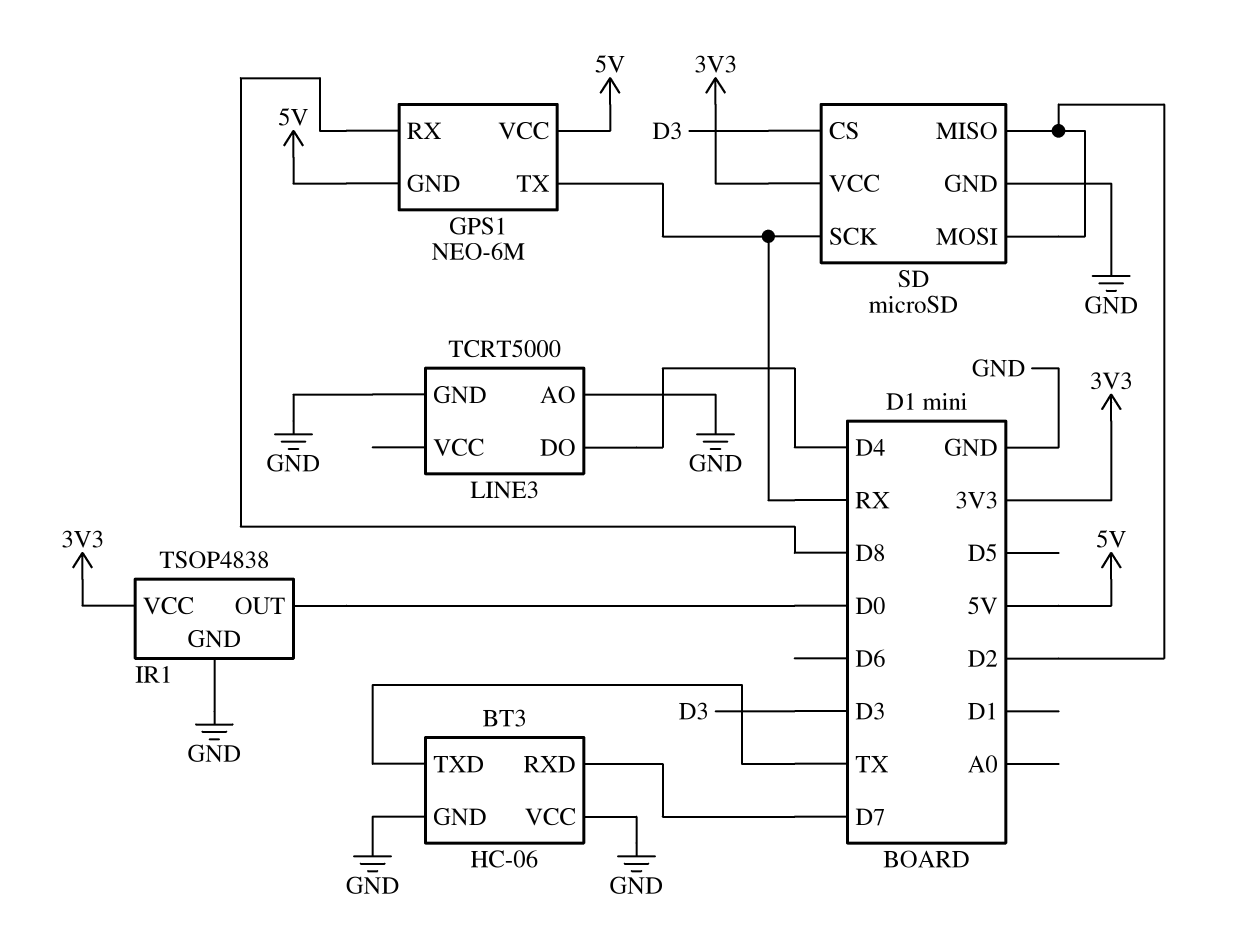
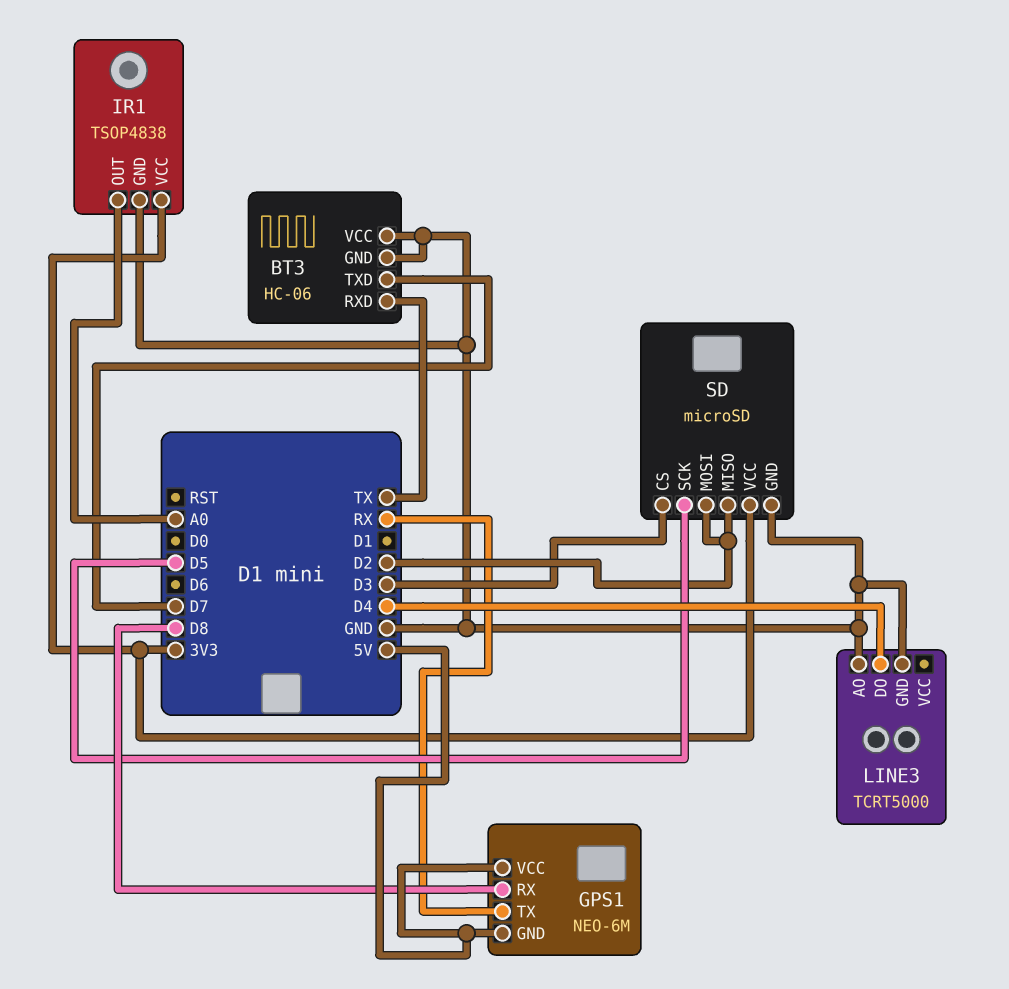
BT3 pin RXD: D7 -> TX
BT3 pin TXD: TX -> D7
IR1 pin OUT: D0 -> A0
SD pin SCK: RX -> D5

